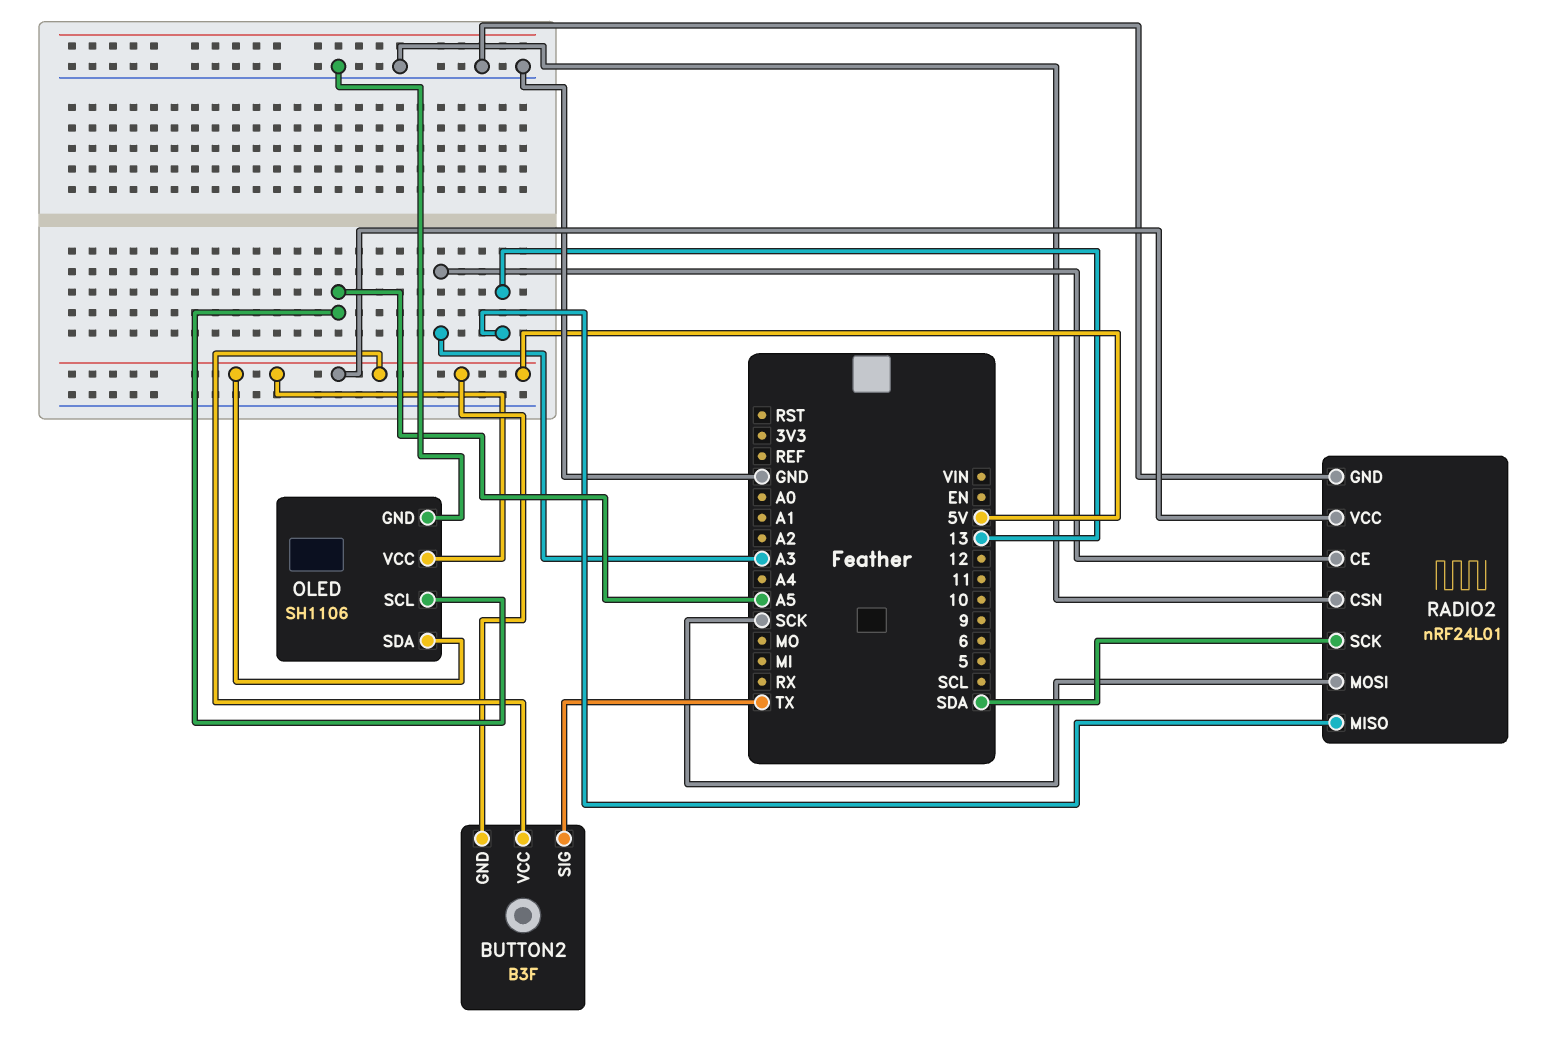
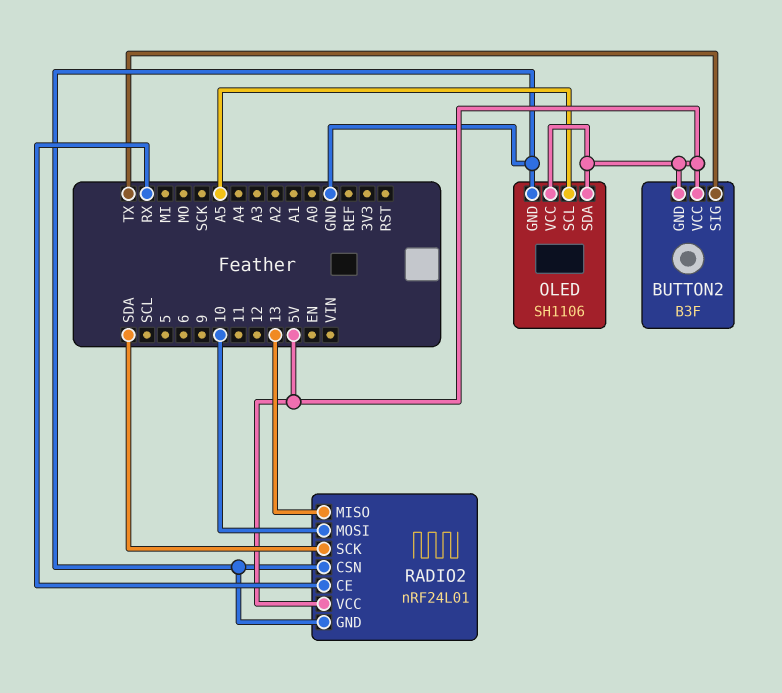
RADIO2 pin CE: A3 -> RX
RADIO2 pin MOSI: SCK -> 10

